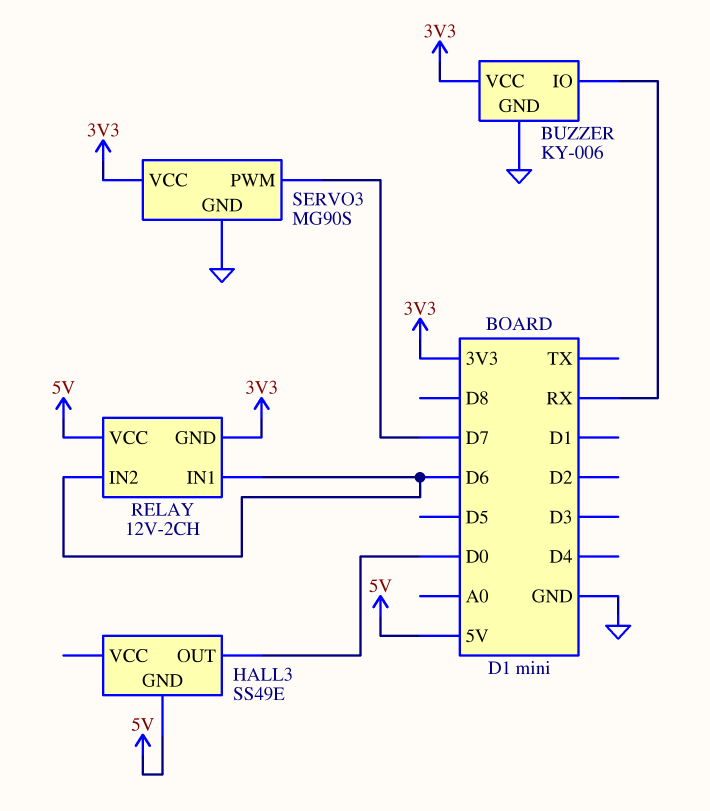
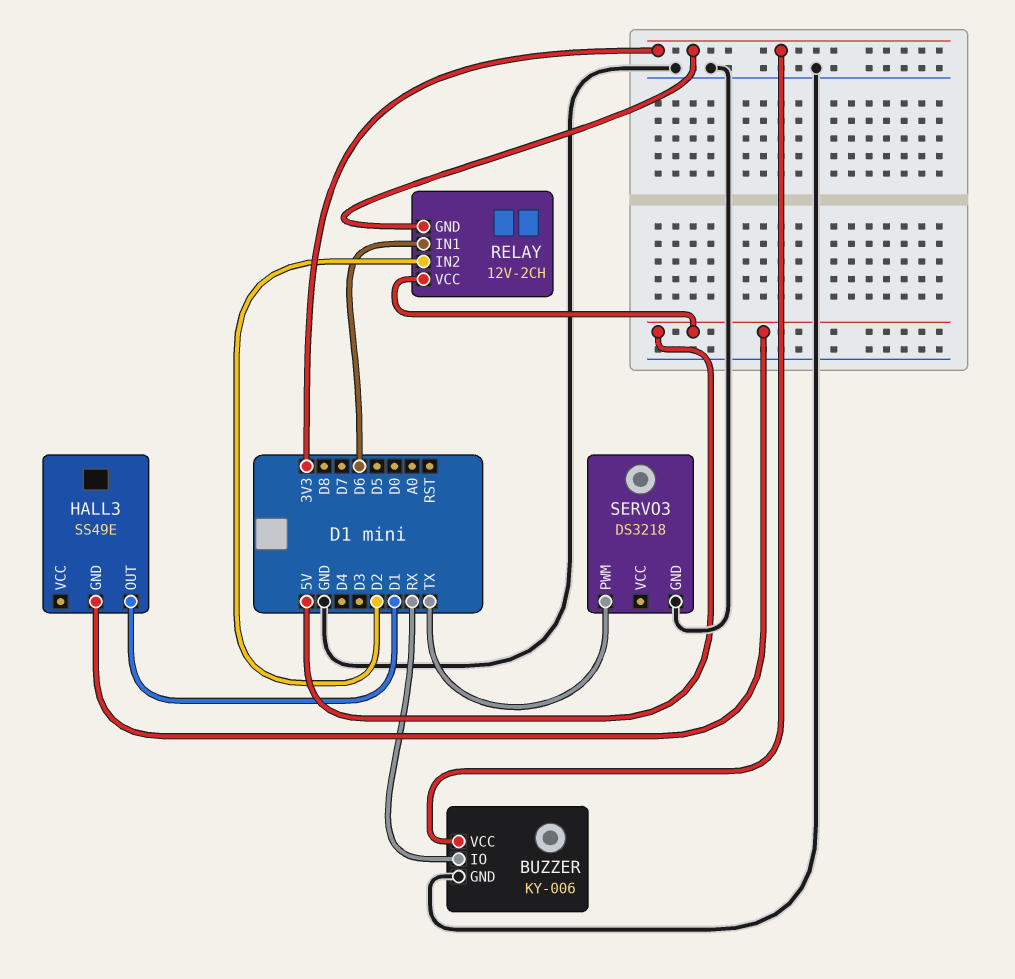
HALL3 pin OUT: D0 -> D1
RELAY pin IN2: D6 -> D2
SERVO3: MG90S -> DS3218
SERVO3 pin PWM: D7 -> TX
SERVO3 pin VCC: 3V3 -> none

